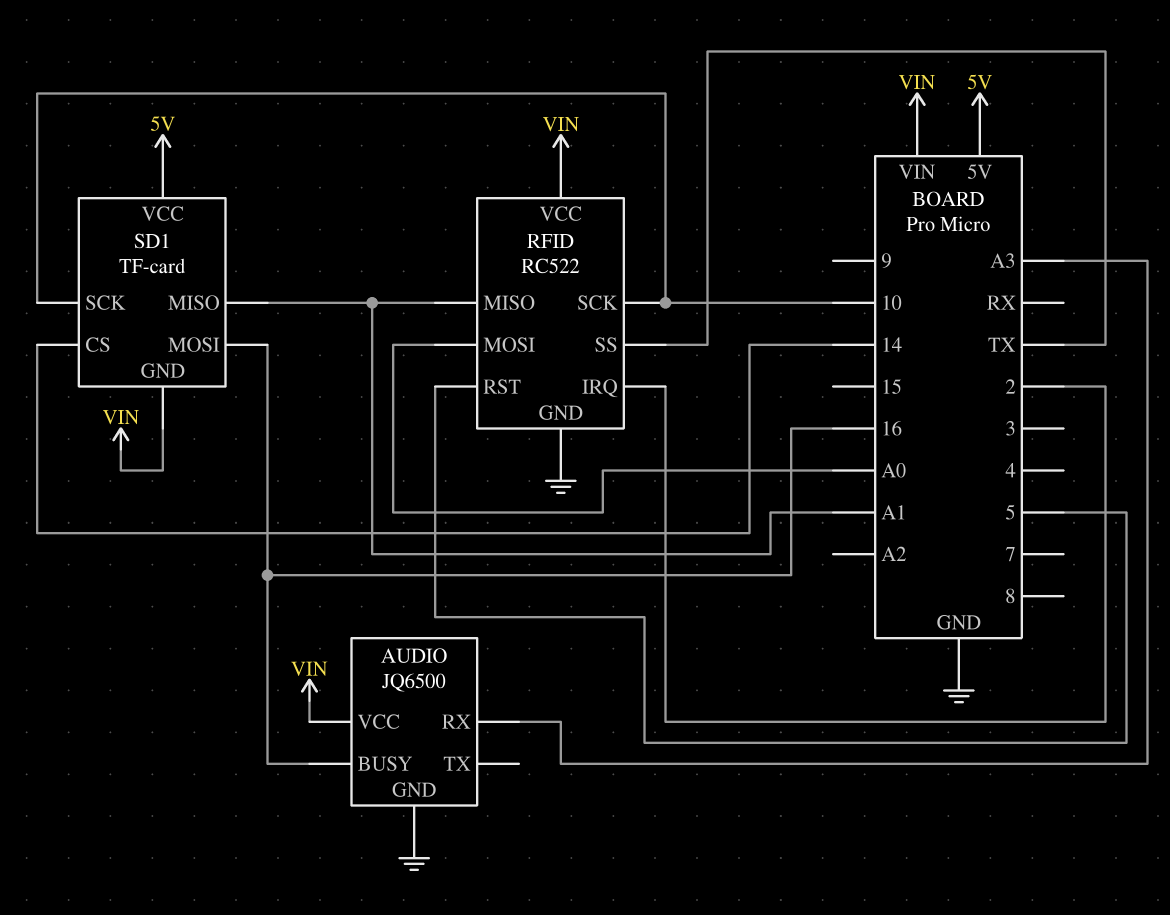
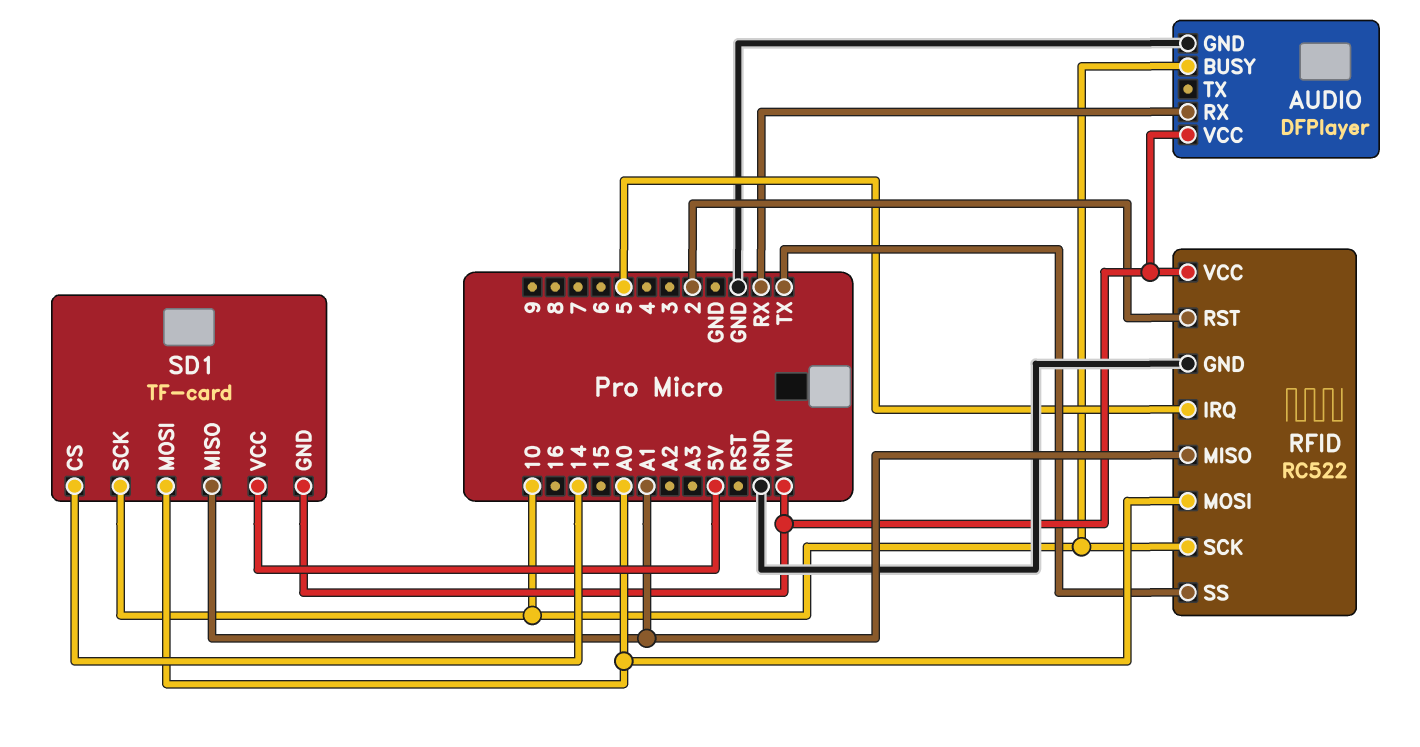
AUDIO: JQ6500 -> DFPlayer
AUDIO pin BUSY: 16 -> 10
AUDIO pin RX: A3 -> RX
RFID pin IRQ: 2 -> 5
RFID pin RST: 5 -> 2
SD1 pin MOSI: 16 -> A0

